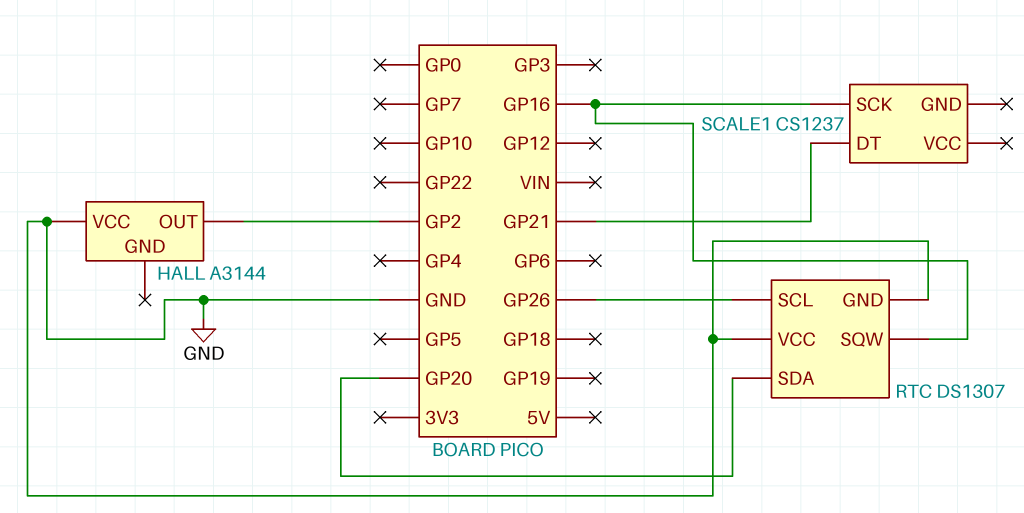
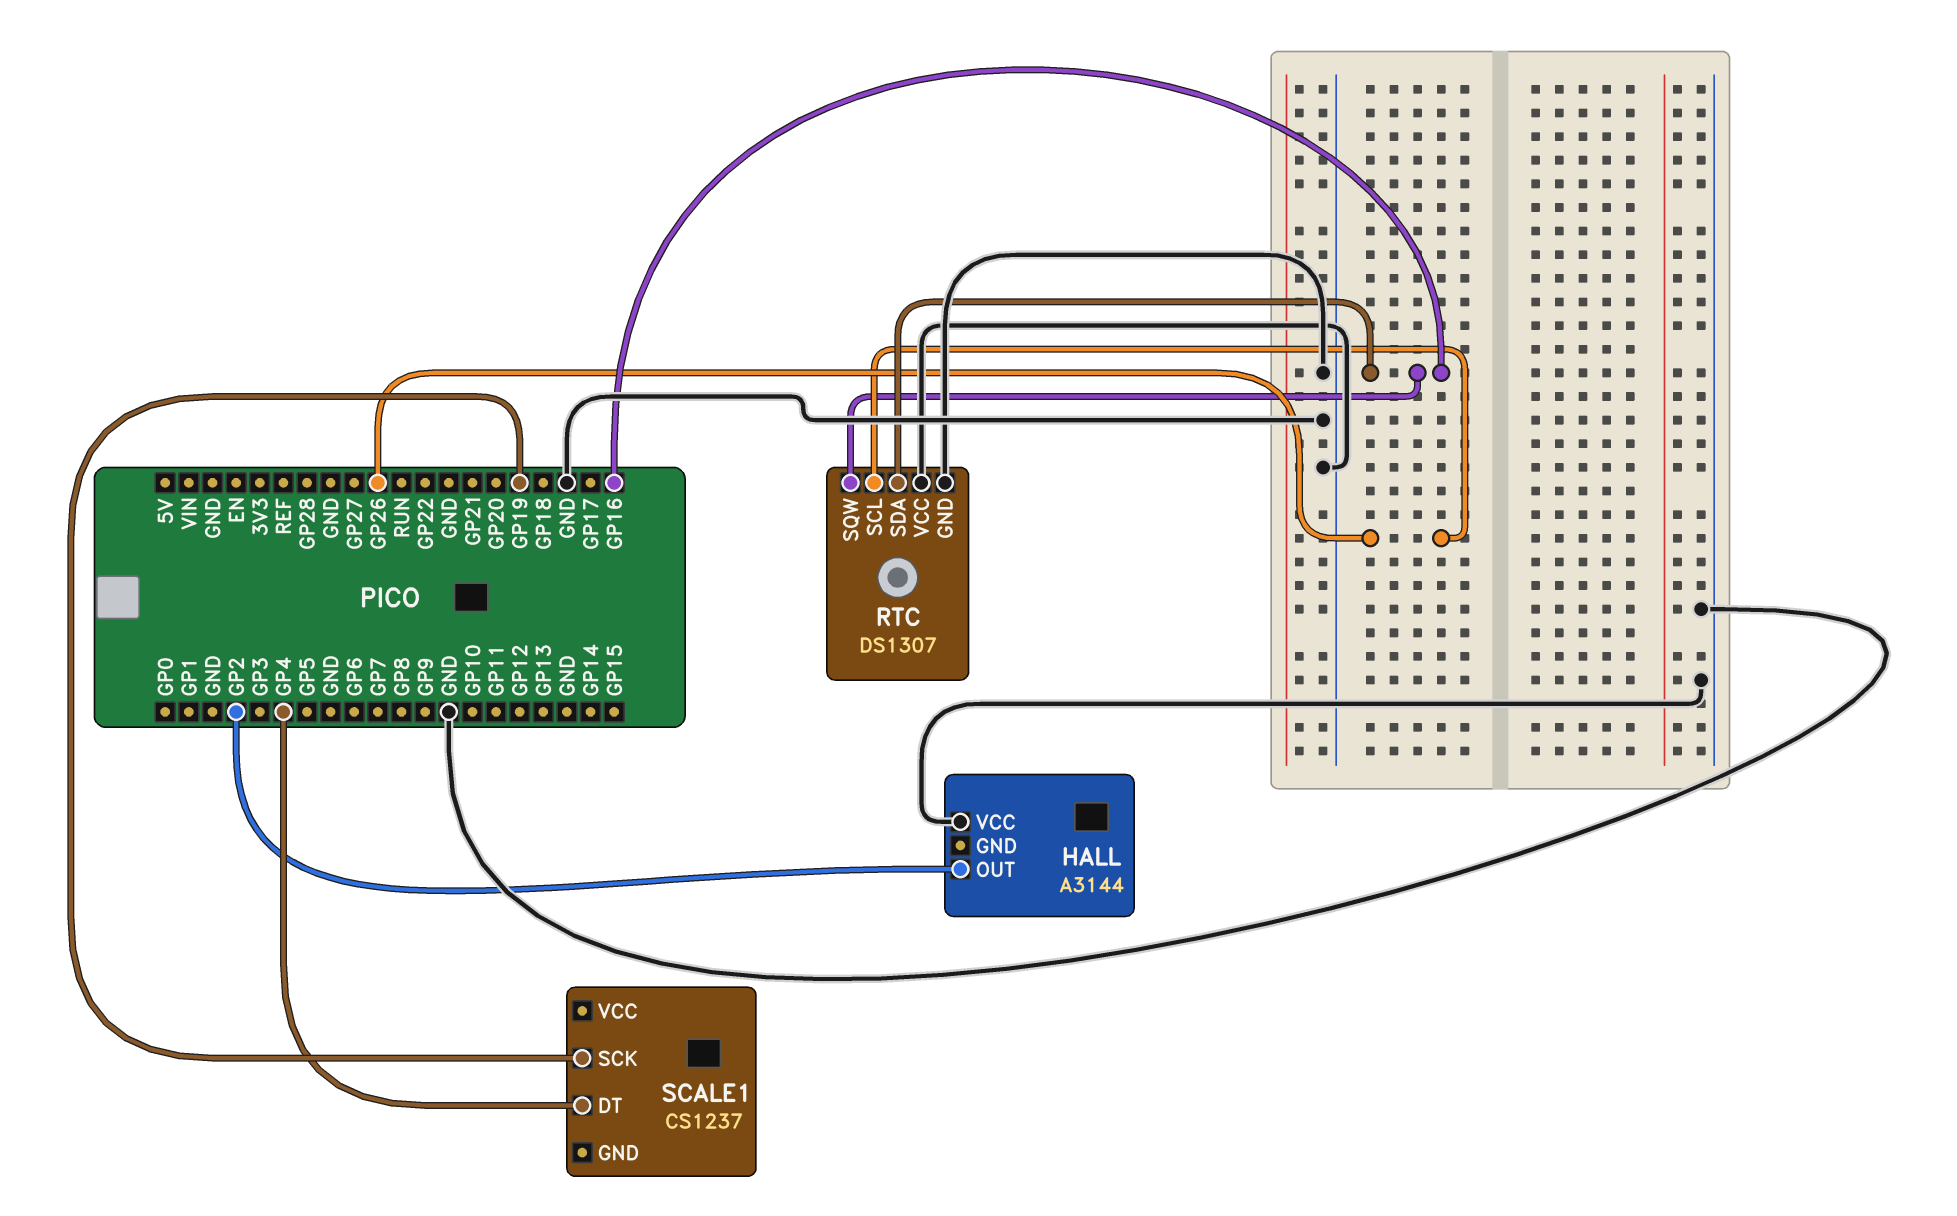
RTC pin SDA: GP20 -> GP16
SCALE1 pin DT: GP21 -> GP4
SCALE1 pin SCK: GP16 -> GP19

